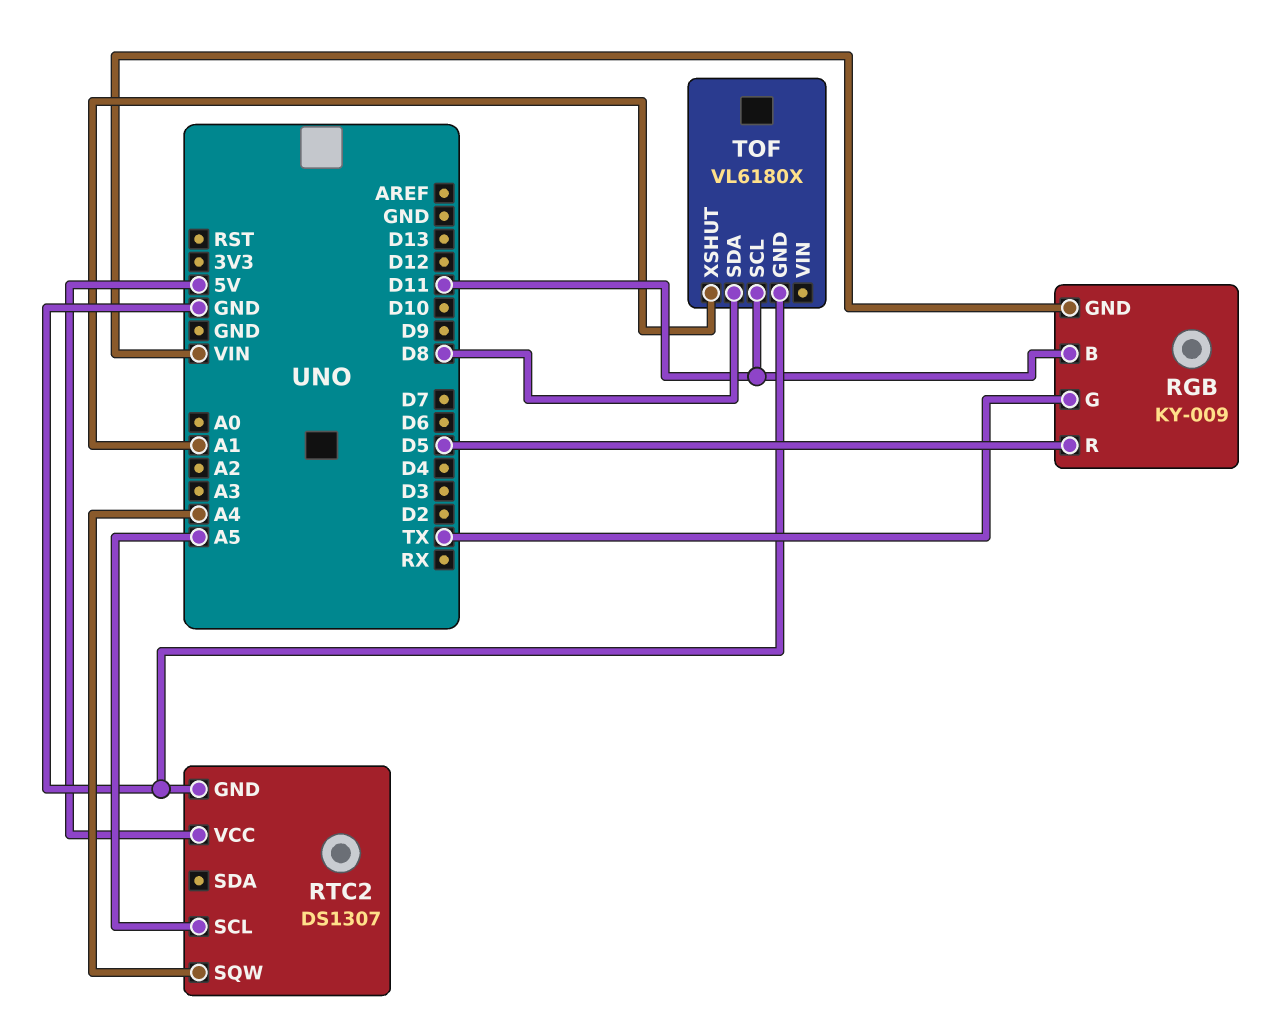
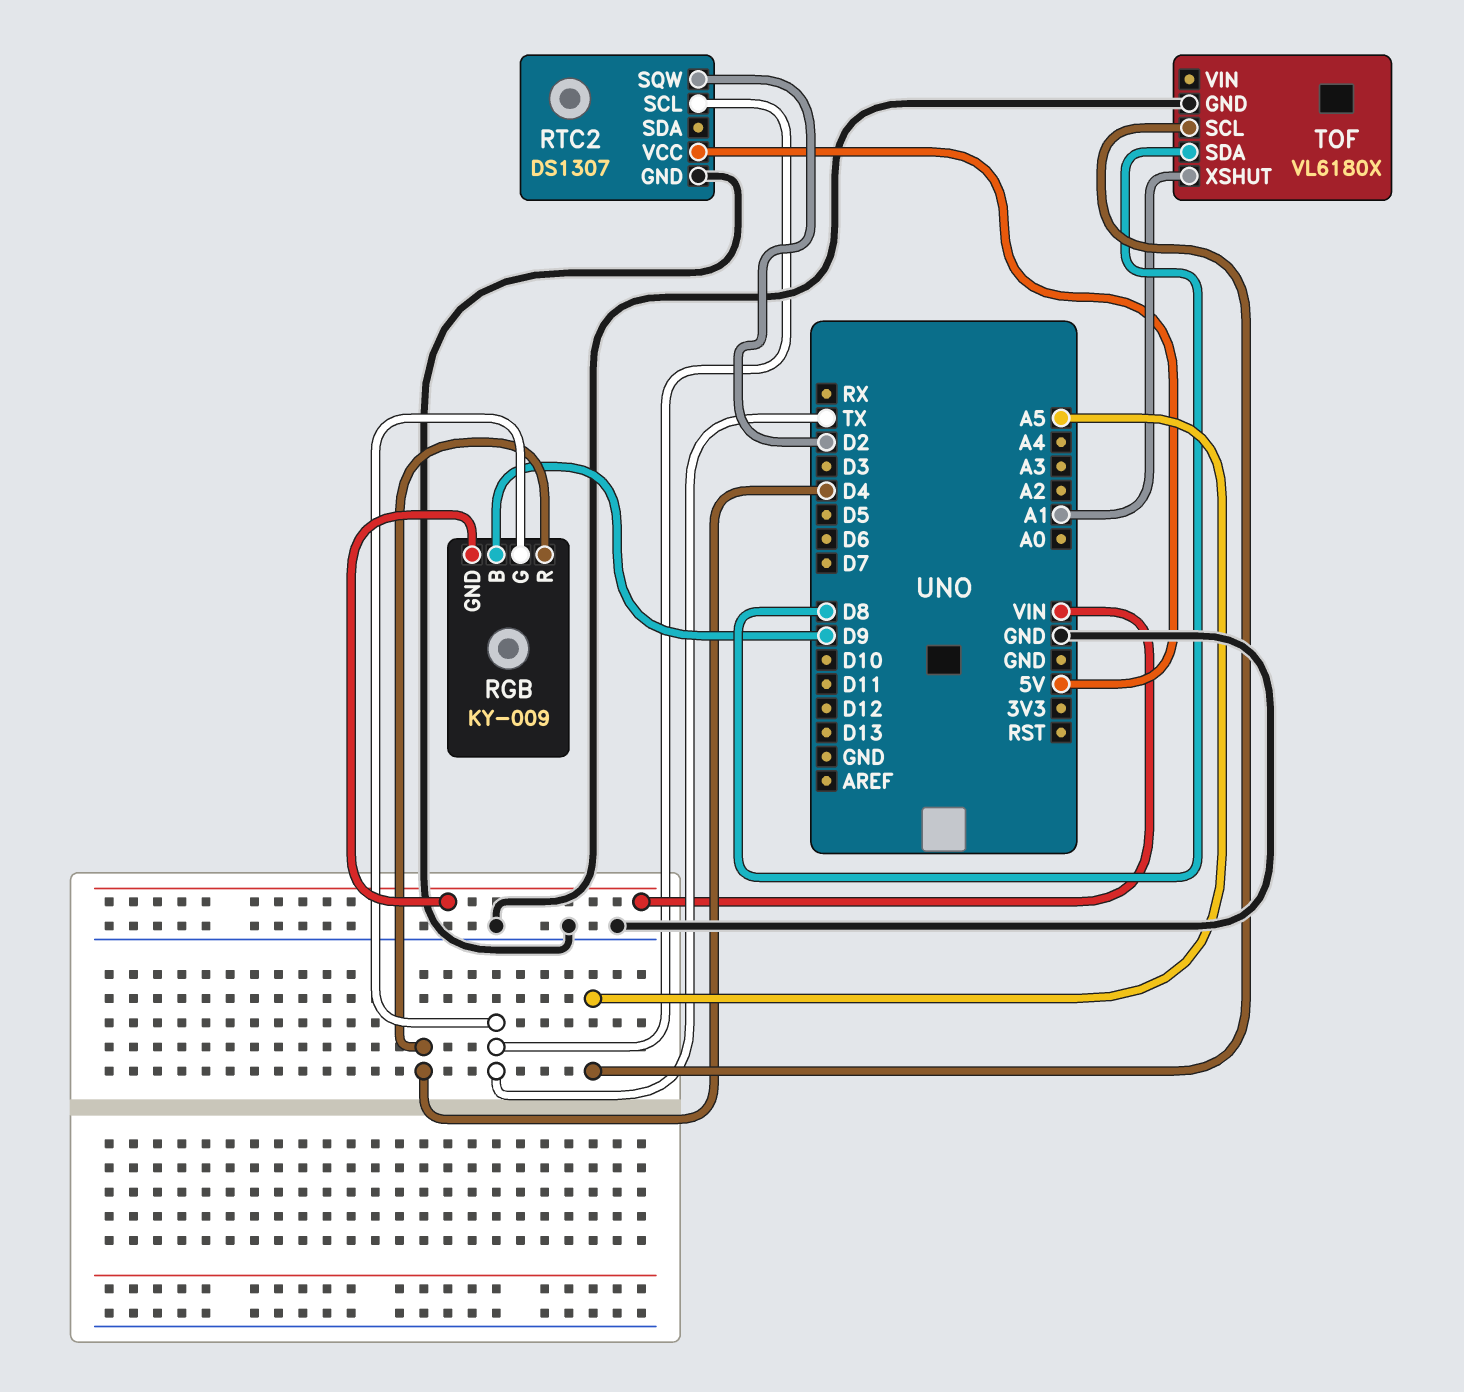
RGB pin B: D11 -> D9
RGB pin R: D5 -> D4
RTC2 pin SCL: A5 -> TX
RTC2 pin SQW: A4 -> D2
TOF pin SCL: D11 -> A5

